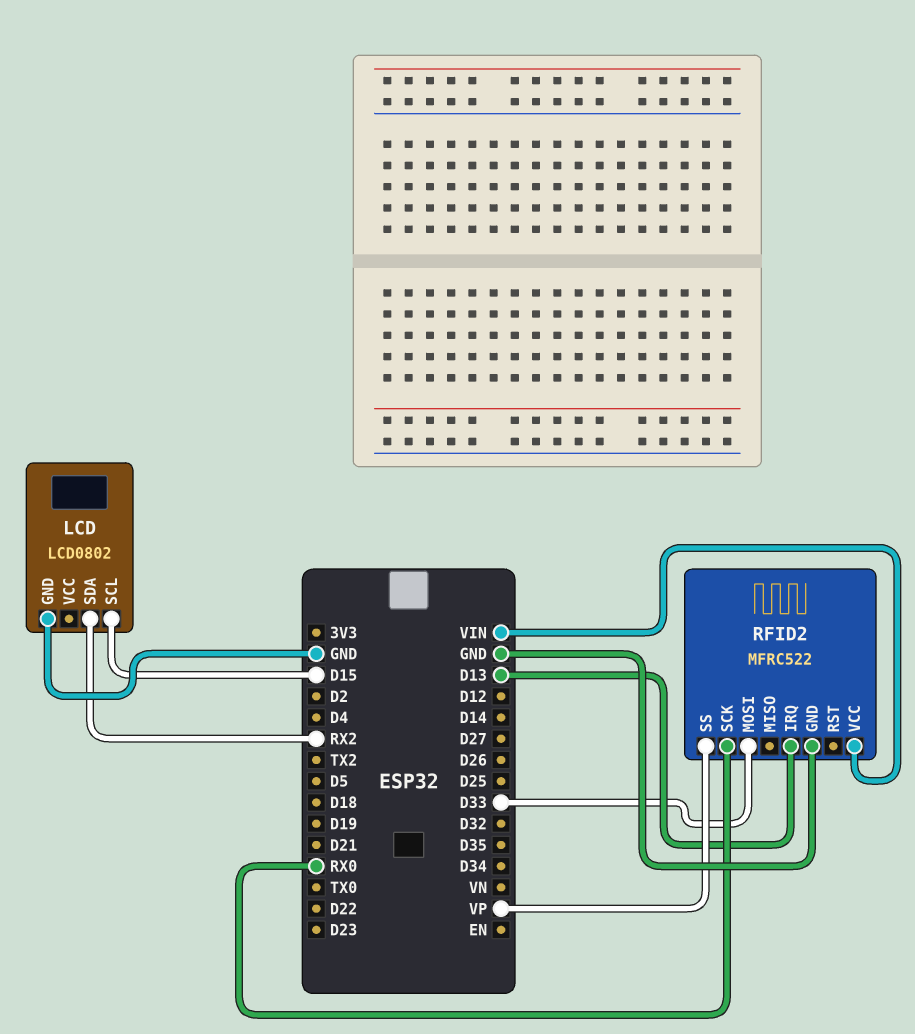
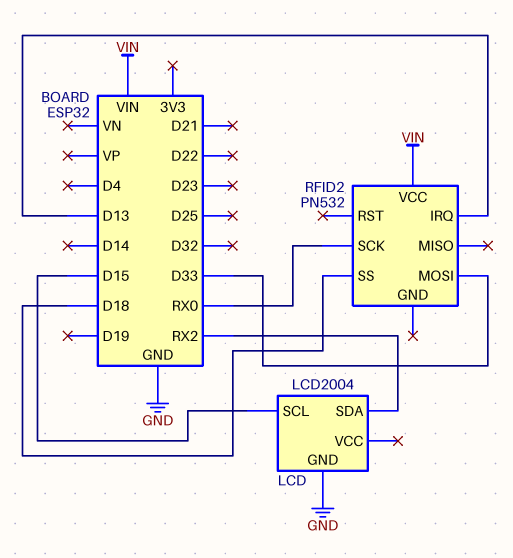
LCD: LCD0802 -> LCD2004
RFID2: MFRC522 -> PN532
RFID2 pin GND: GND -> none
RFID2 pin SS: VP -> D18

